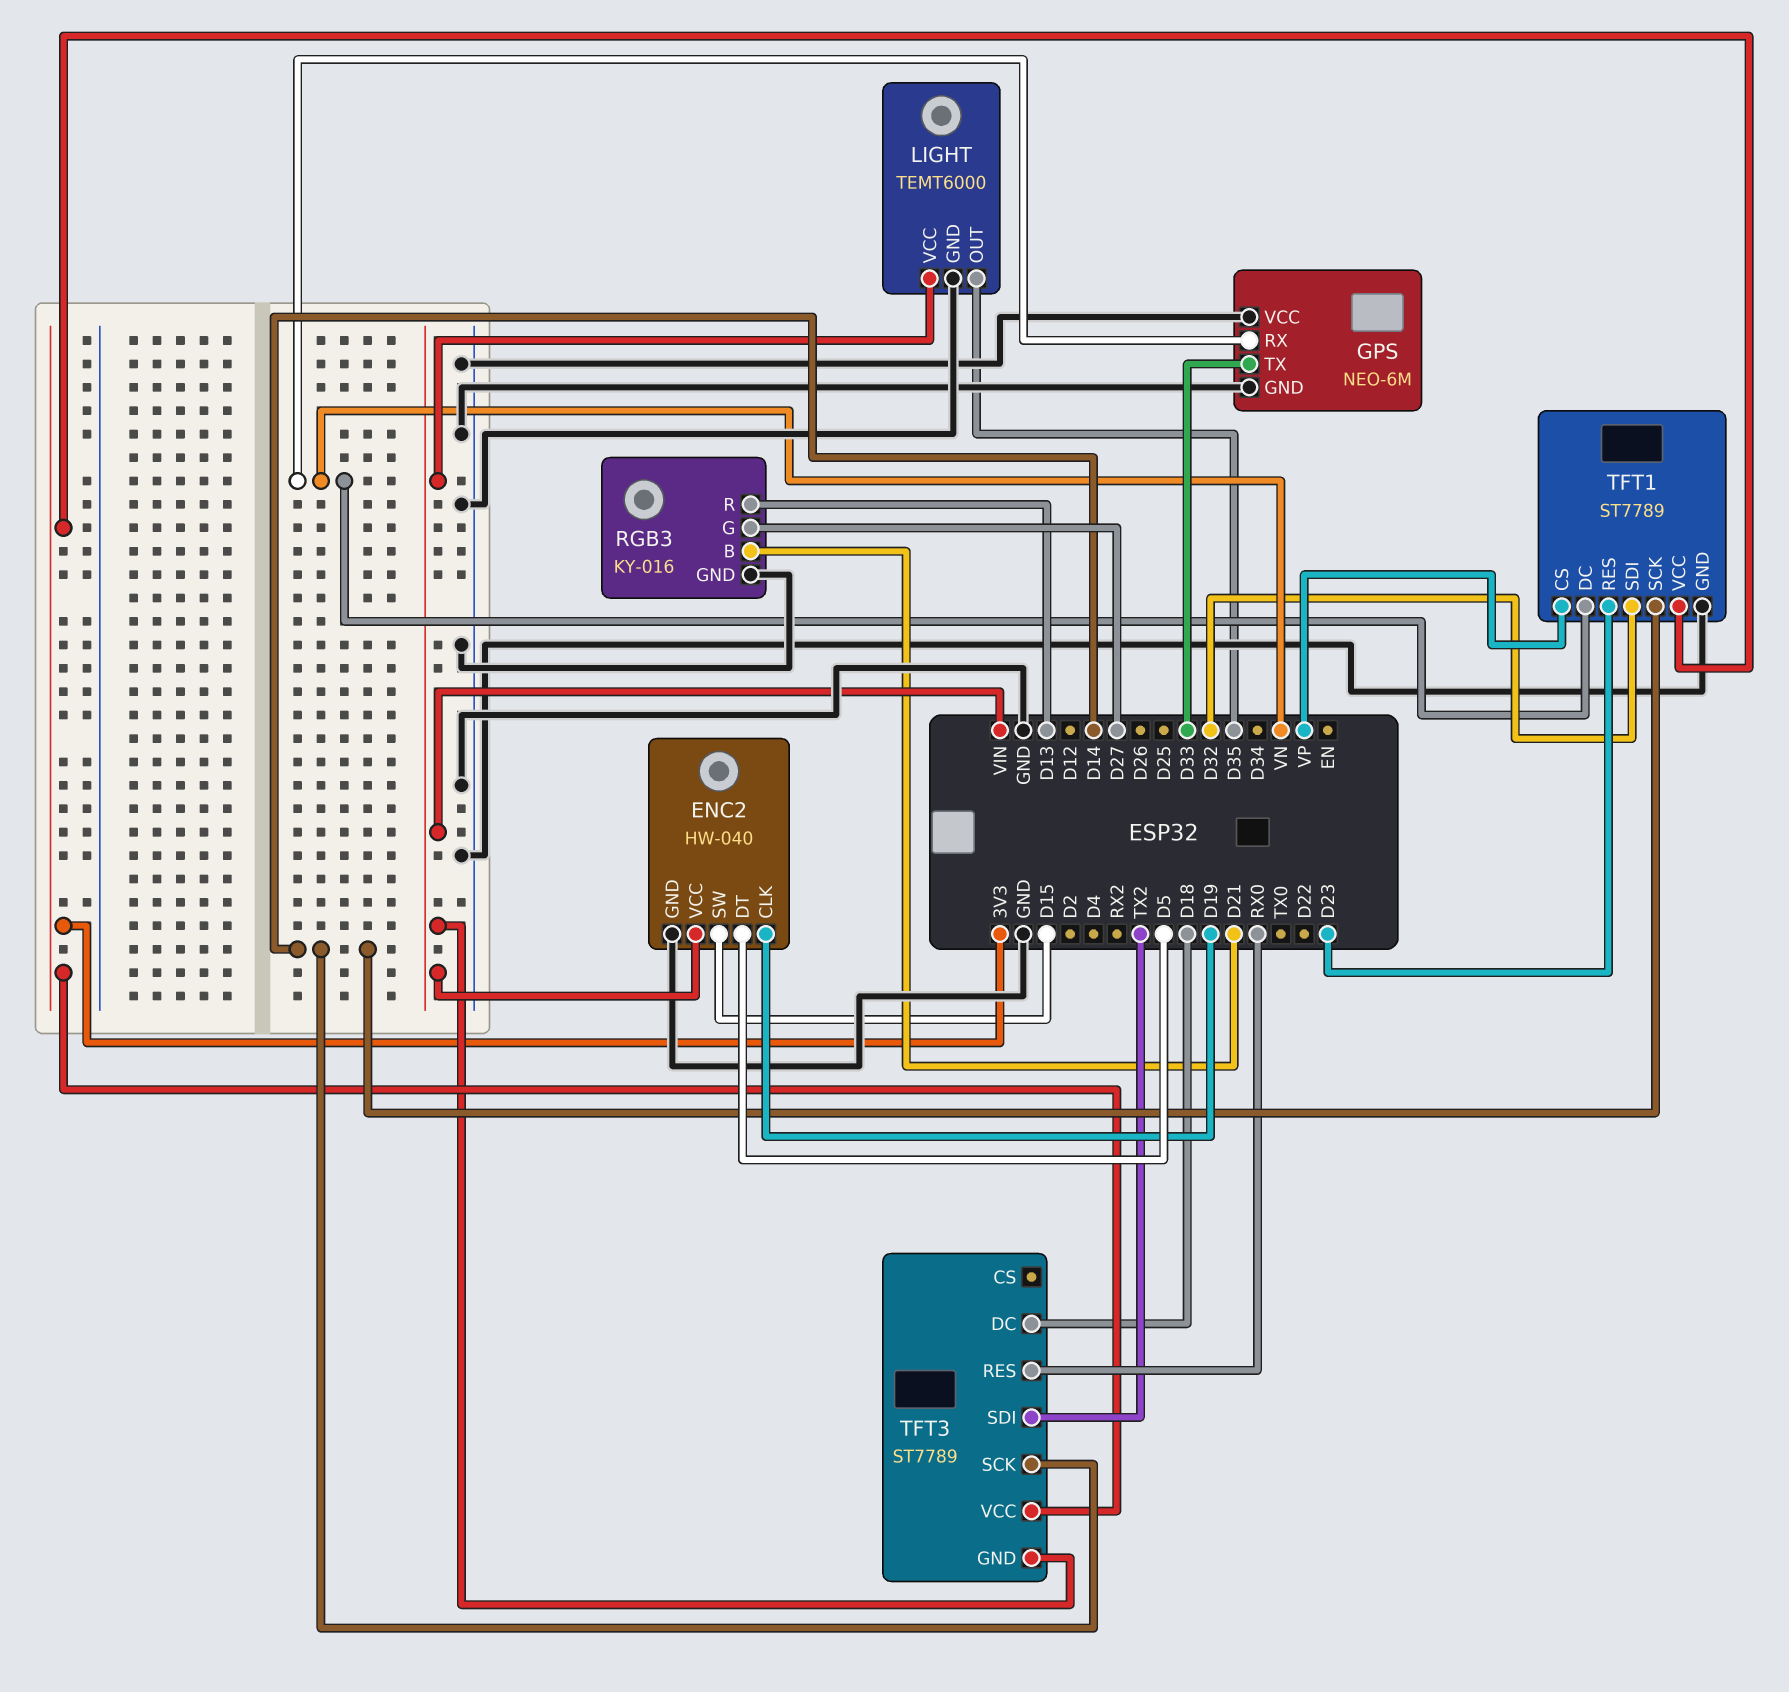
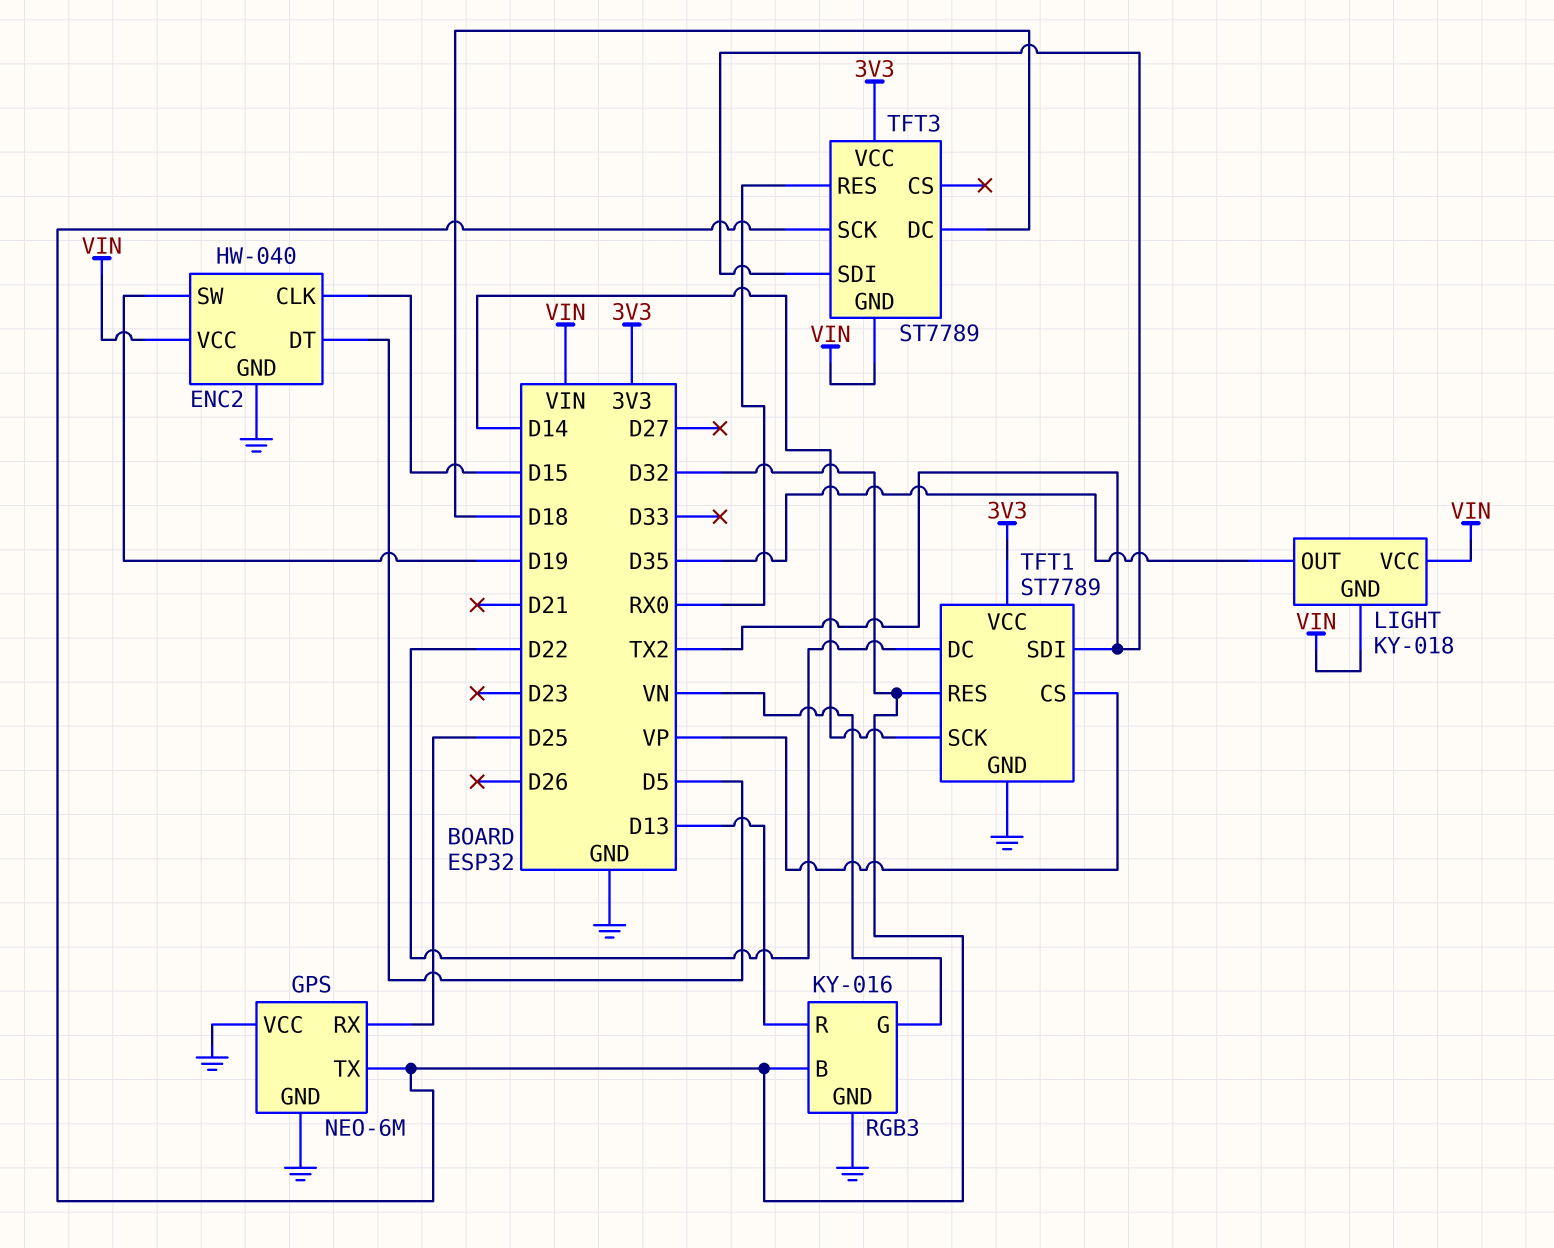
ENC2 pin CLK: D19 -> D15
ENC2 pin SW: D15 -> D19
GPS pin RX: VN -> D25
GPS pin TX: D33 -> D32
LIGHT: TEMT6000 -> KY-018
LIGHT pin GND: GND -> VIN
RGB3 pin B: D21 -> D32
RGB3 pin G: D27 -> VN
TFT1 pin DC: VN -> D22
TFT1 pin RES: D23 -> D32
TFT1 pin SDI: D32 -> TX2
TFT3 pin SCK: D14 -> D32

